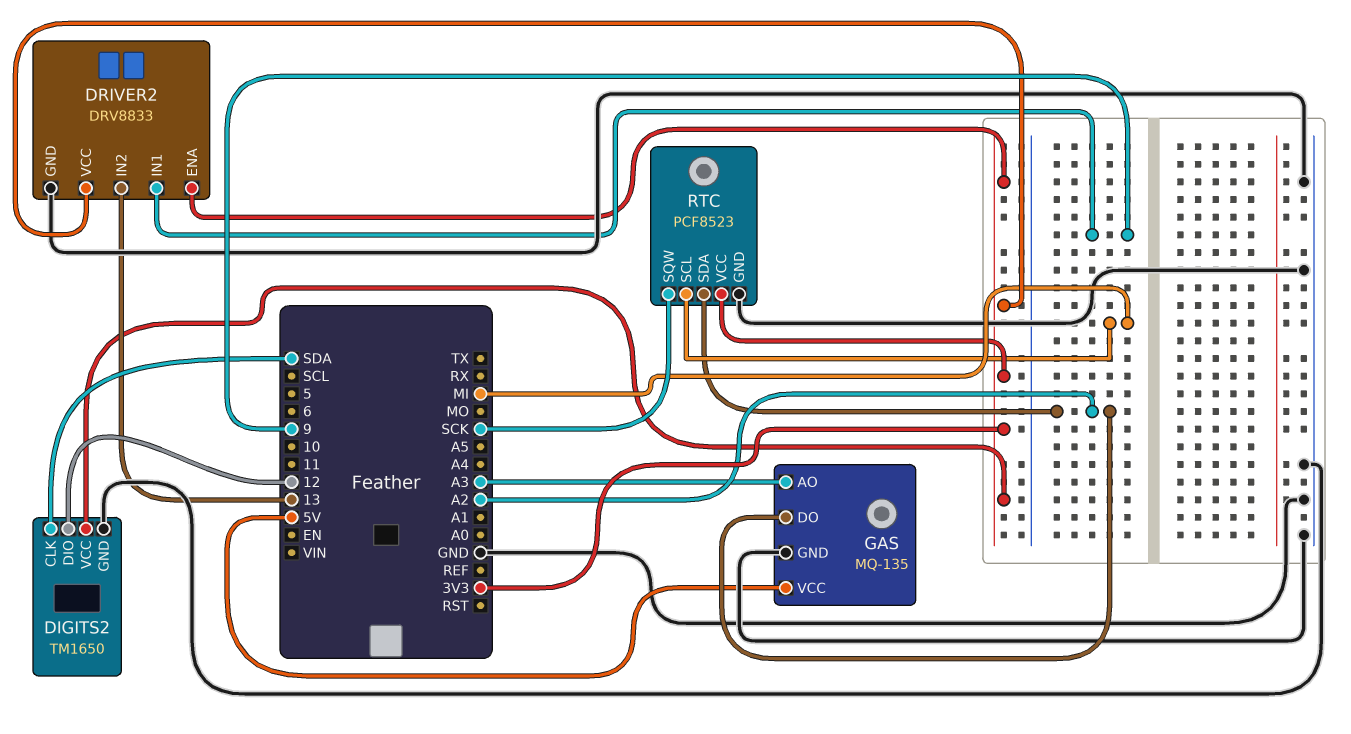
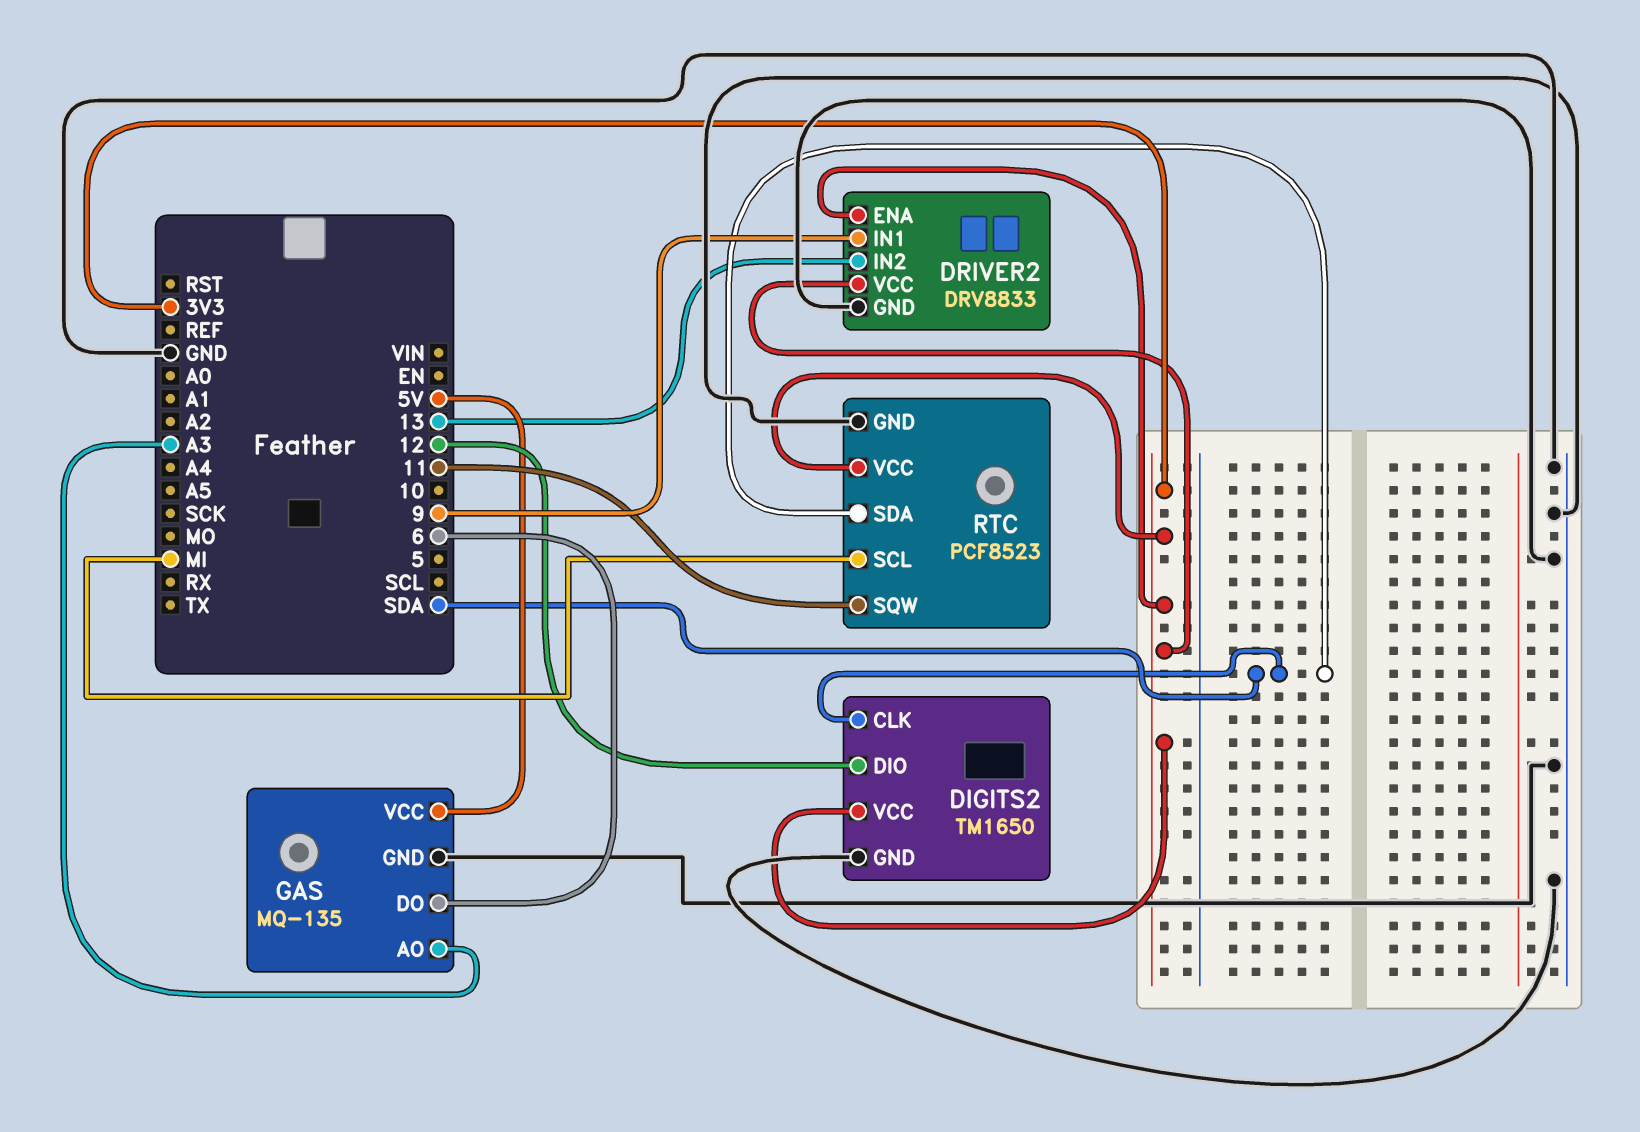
GAS pin DO: A2 -> 6
RTC pin SDA: A2 -> SDA
RTC pin SQW: SCK -> 11

